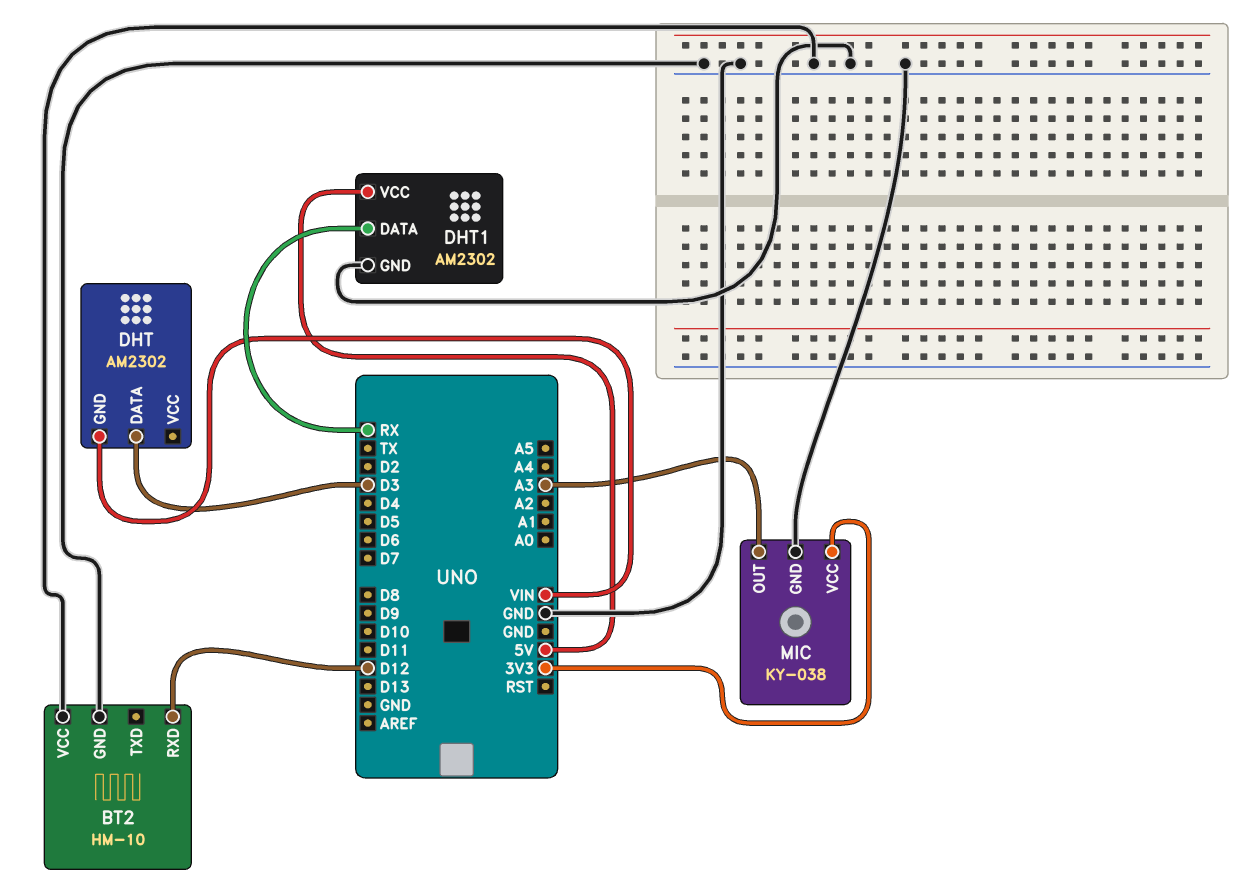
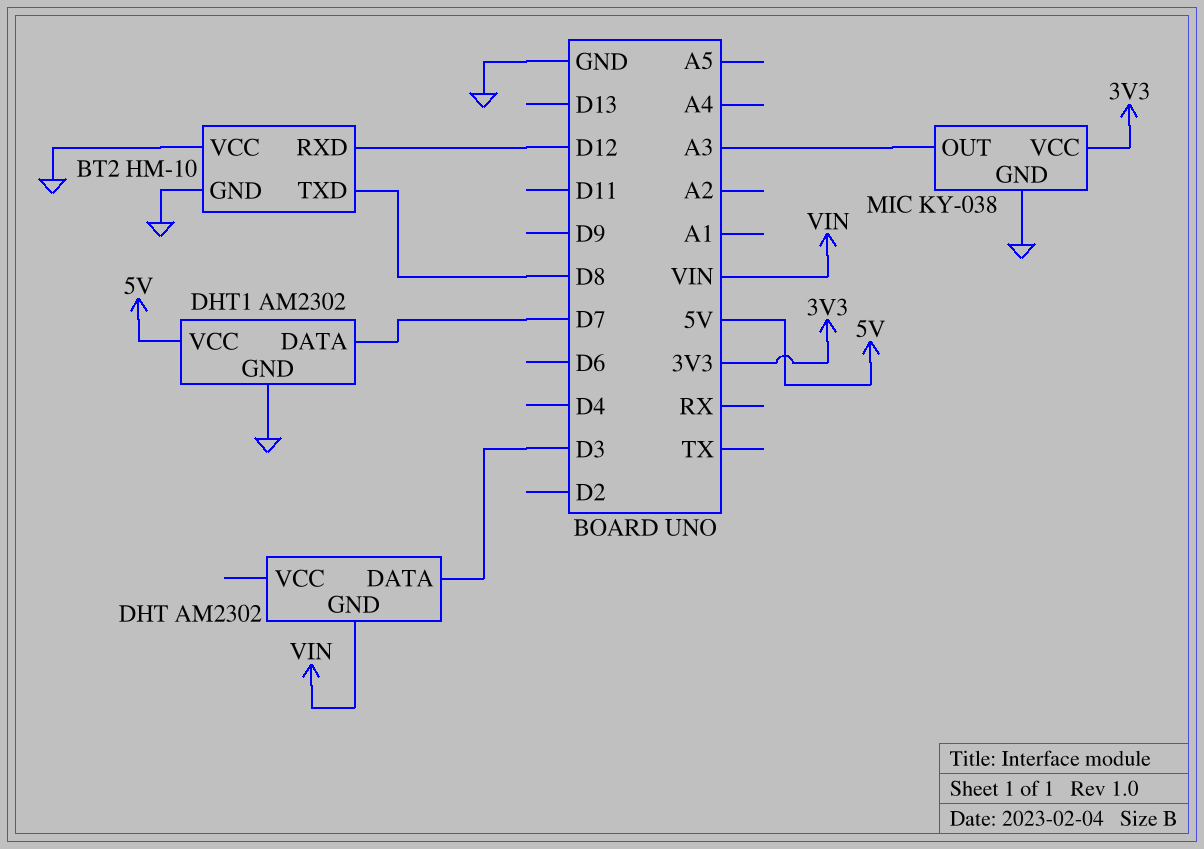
BT2 pin TXD: none -> D8
DHT1 pin DATA: RX -> D7

